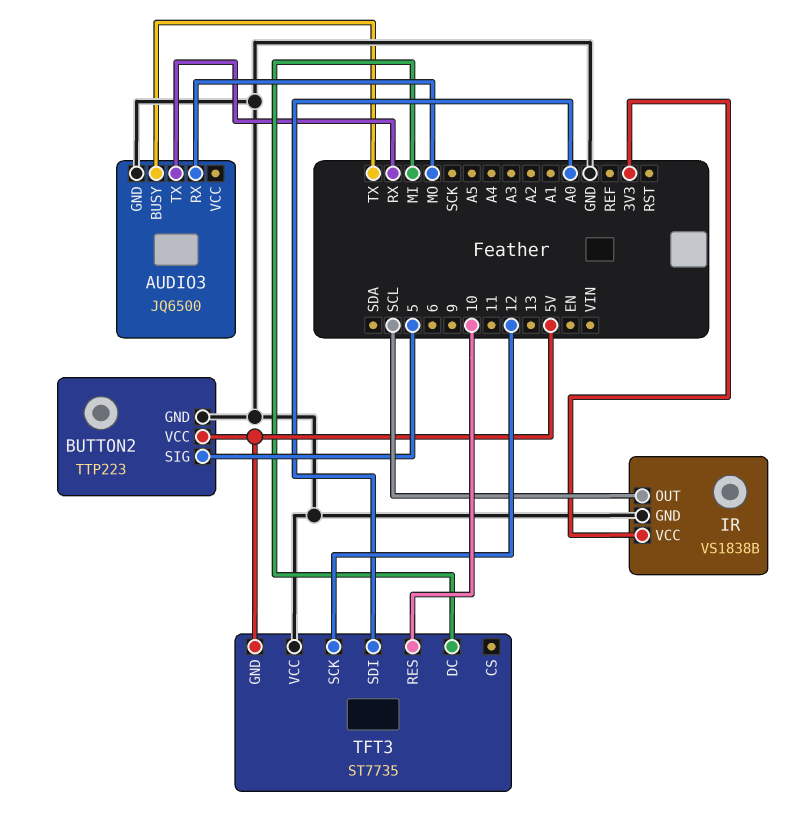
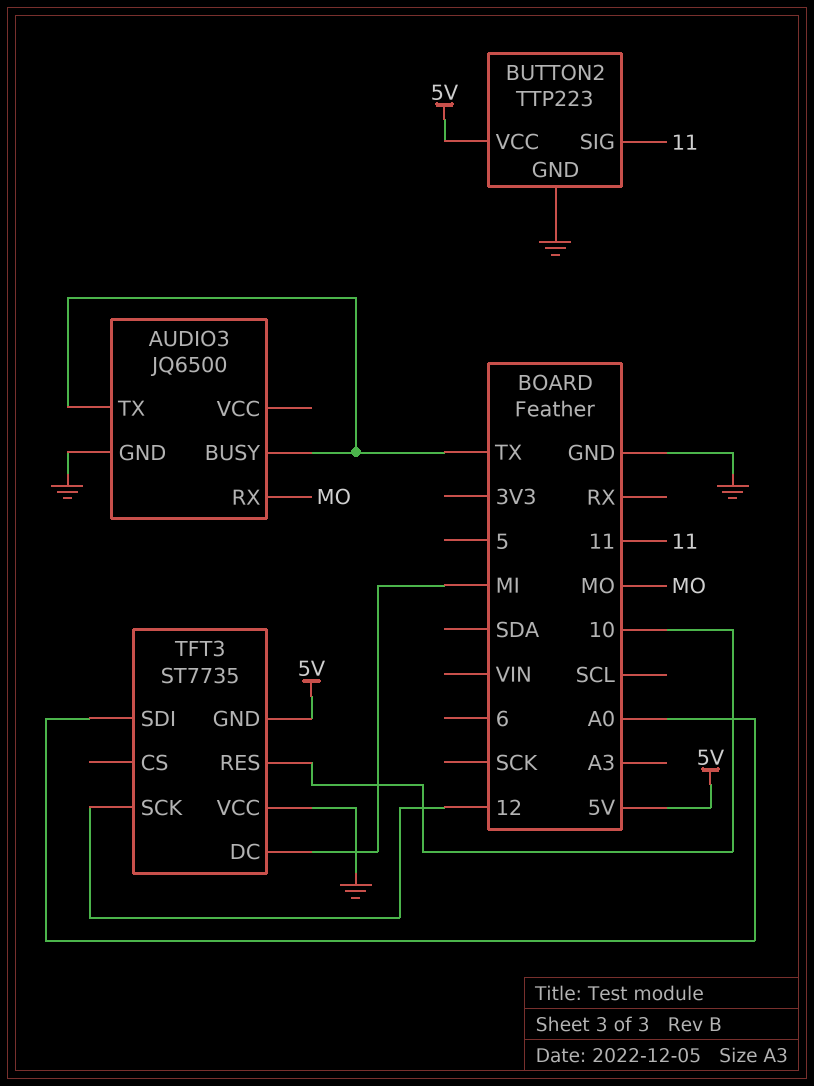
AUDIO3 pin TX: RX -> TX
BUTTON2 pin SIG: 5 -> 11
IR: VS1838B -> none
IR pin GND: GND -> none
IR pin OUT: SCL -> none
IR pin VCC: 3V3 -> none

